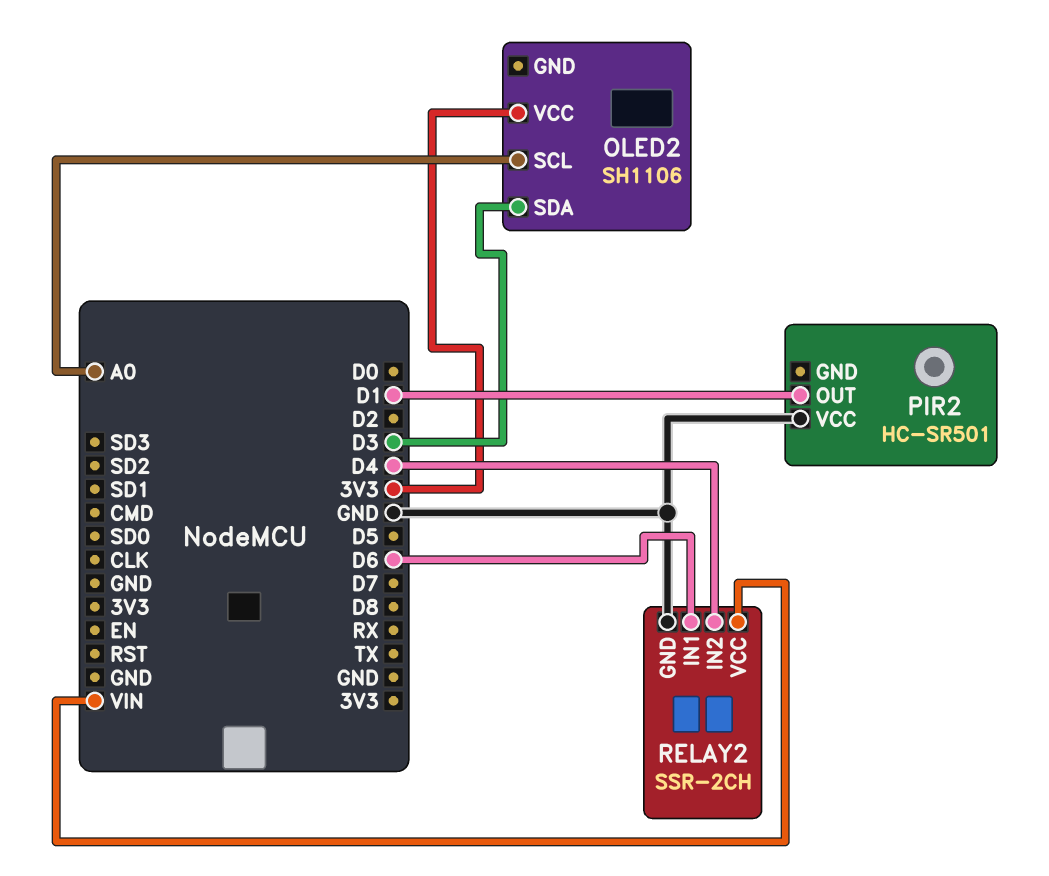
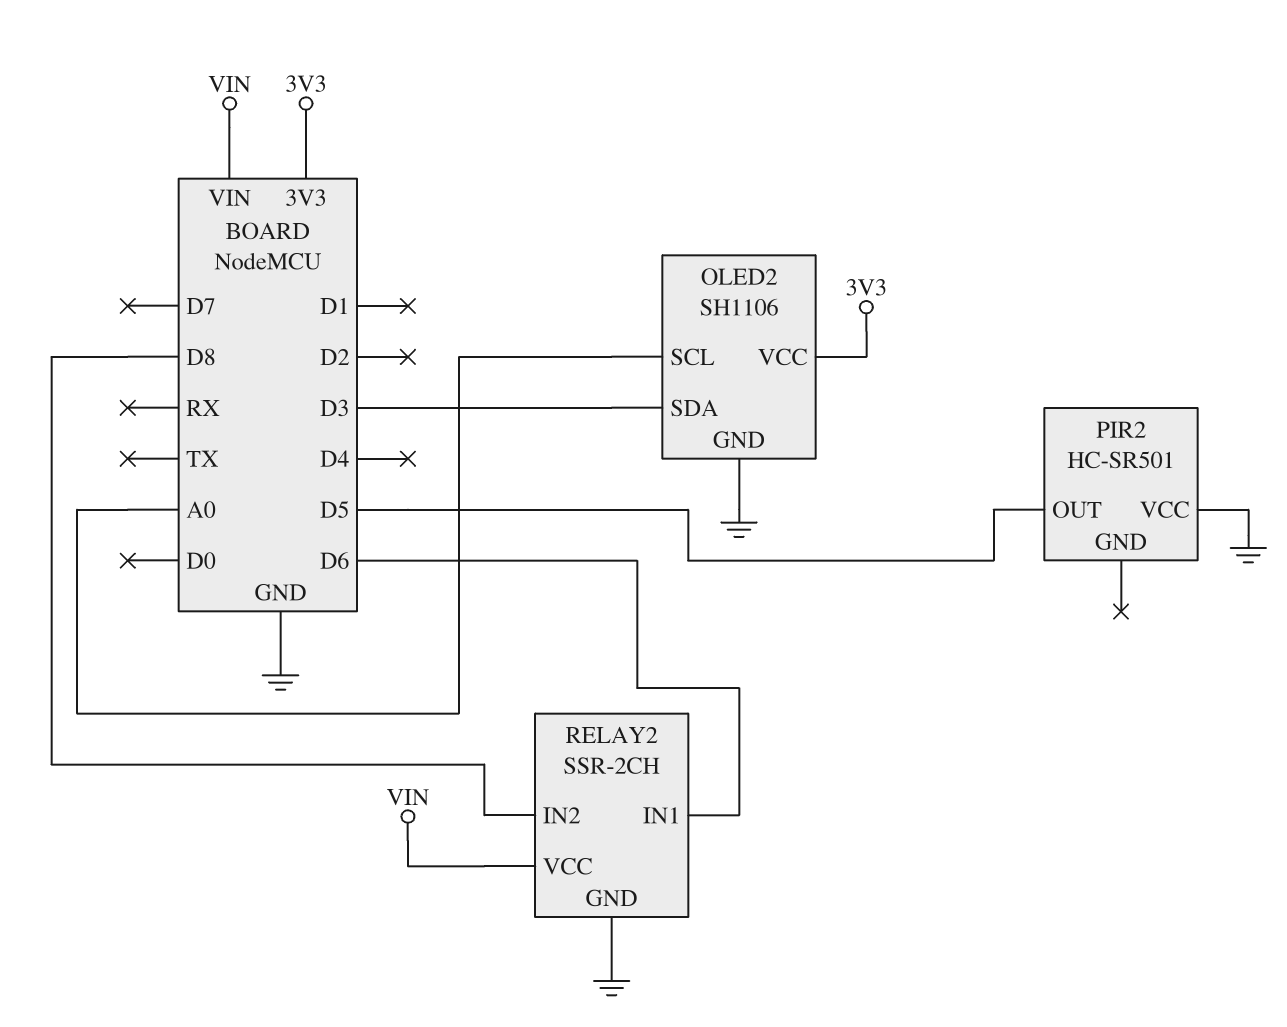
OLED2 pin GND: none -> GND
PIR2 pin OUT: D1 -> D5
RELAY2 pin IN2: D4 -> D8

